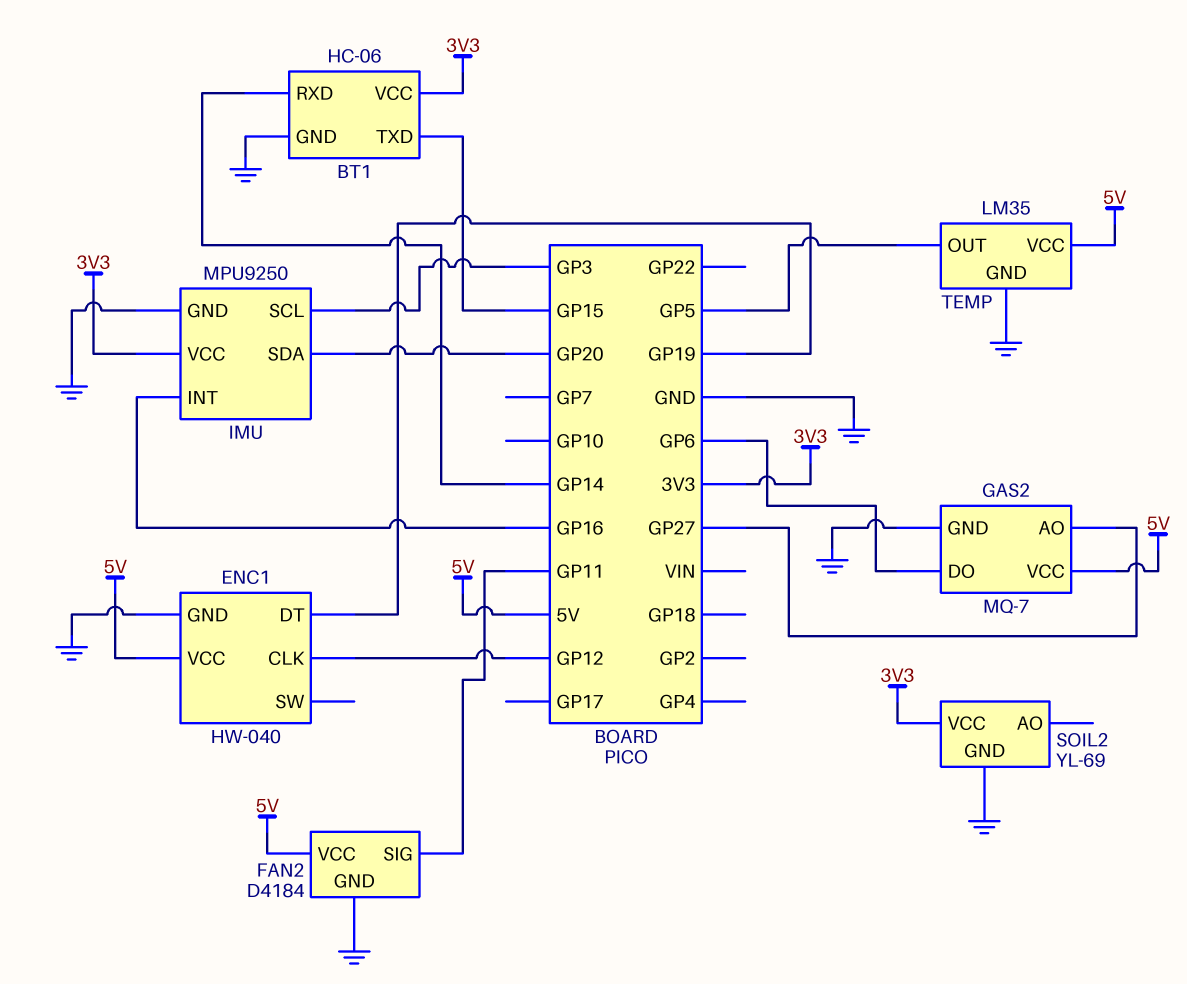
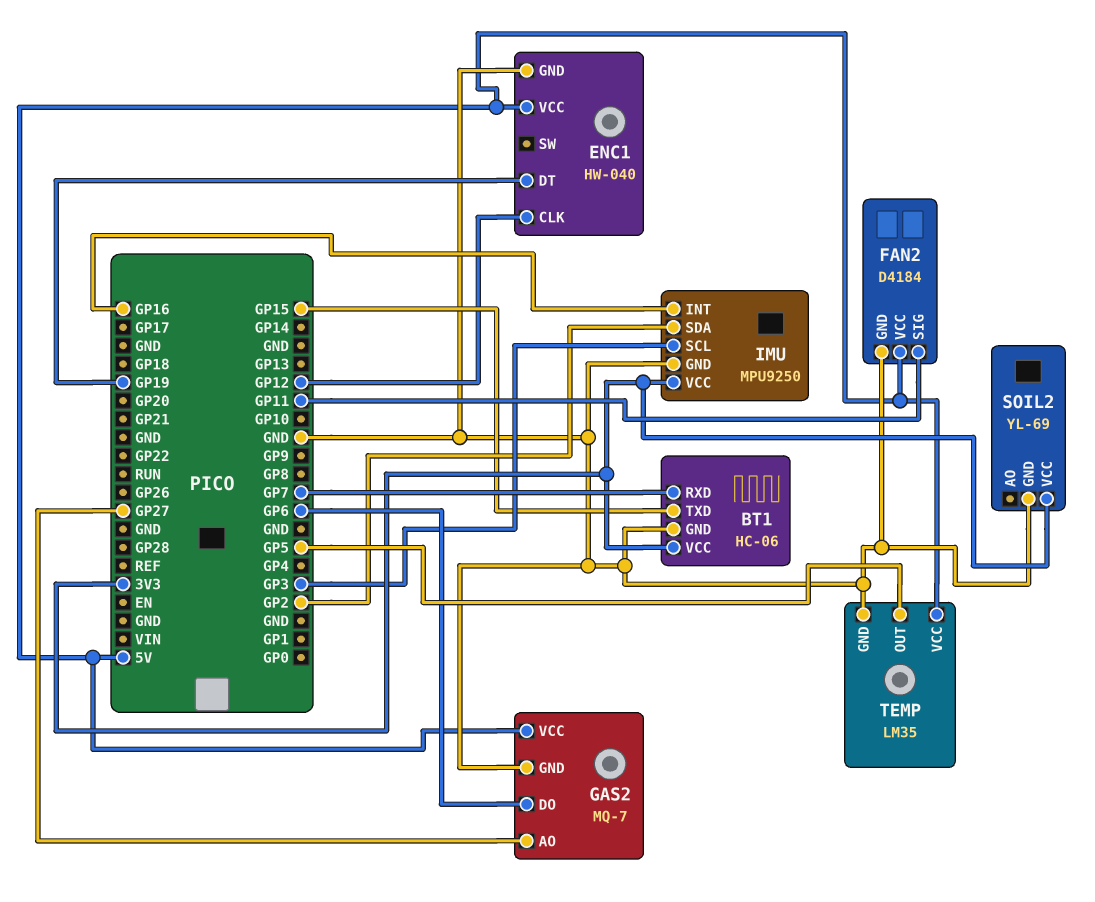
BT1 pin RXD: GP14 -> GP7
IMU pin SDA: GP20 -> GP2

